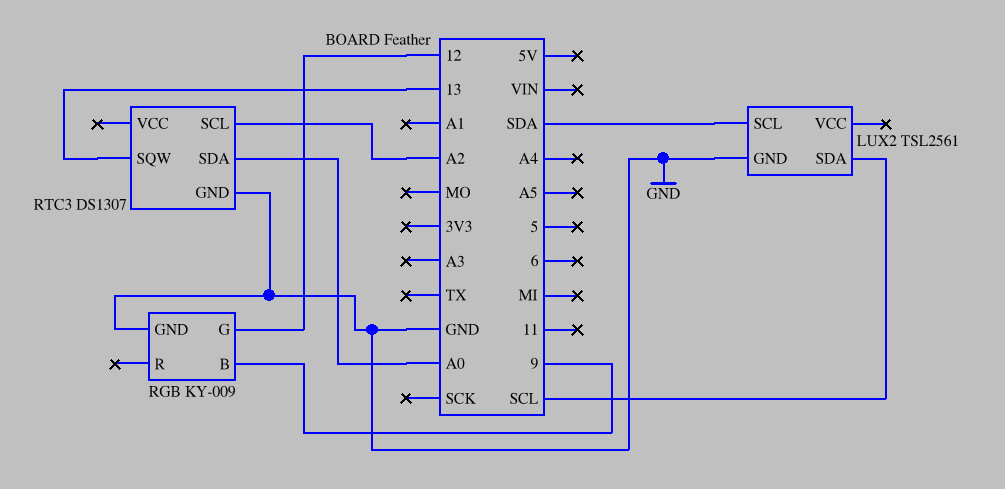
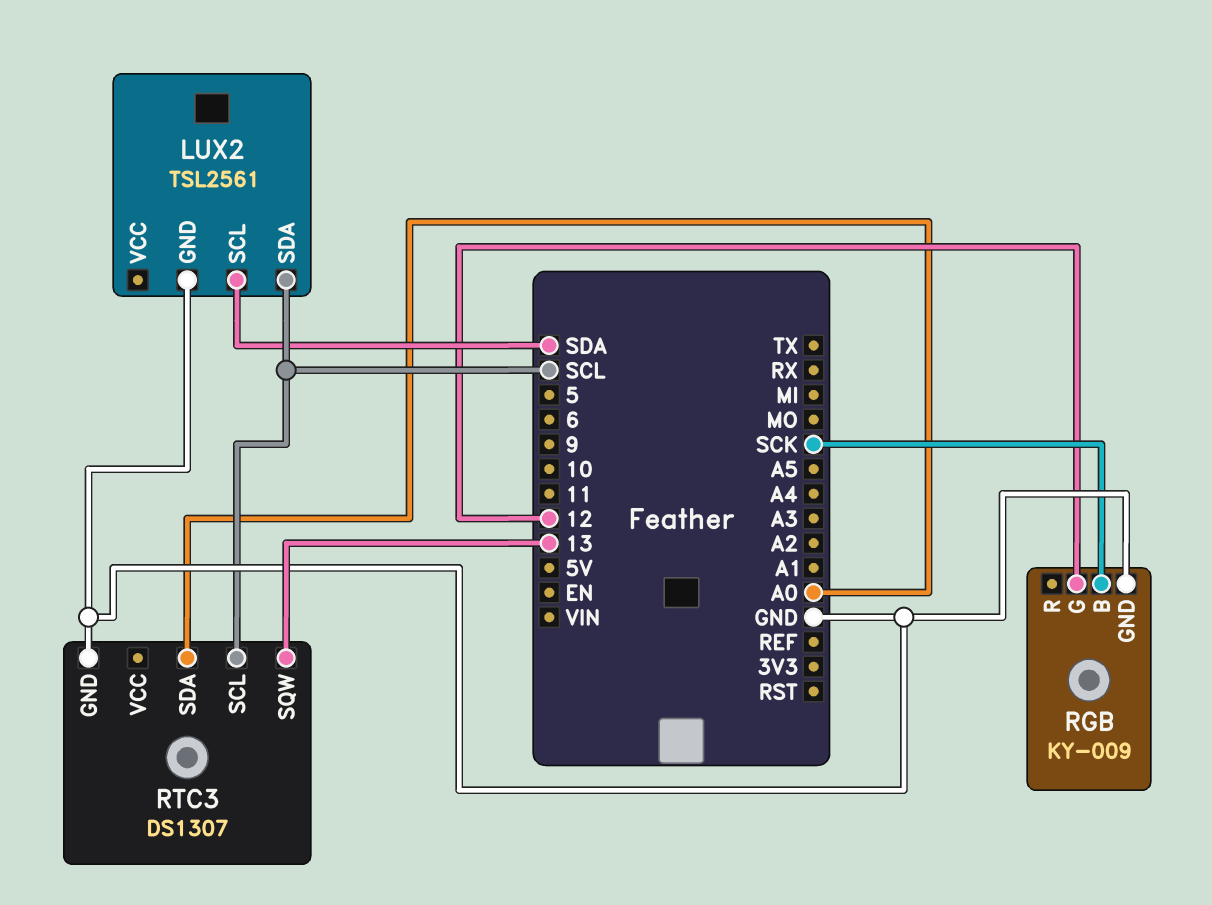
RGB pin B: 9 -> SCK
RTC3 pin SCL: A2 -> SCL

